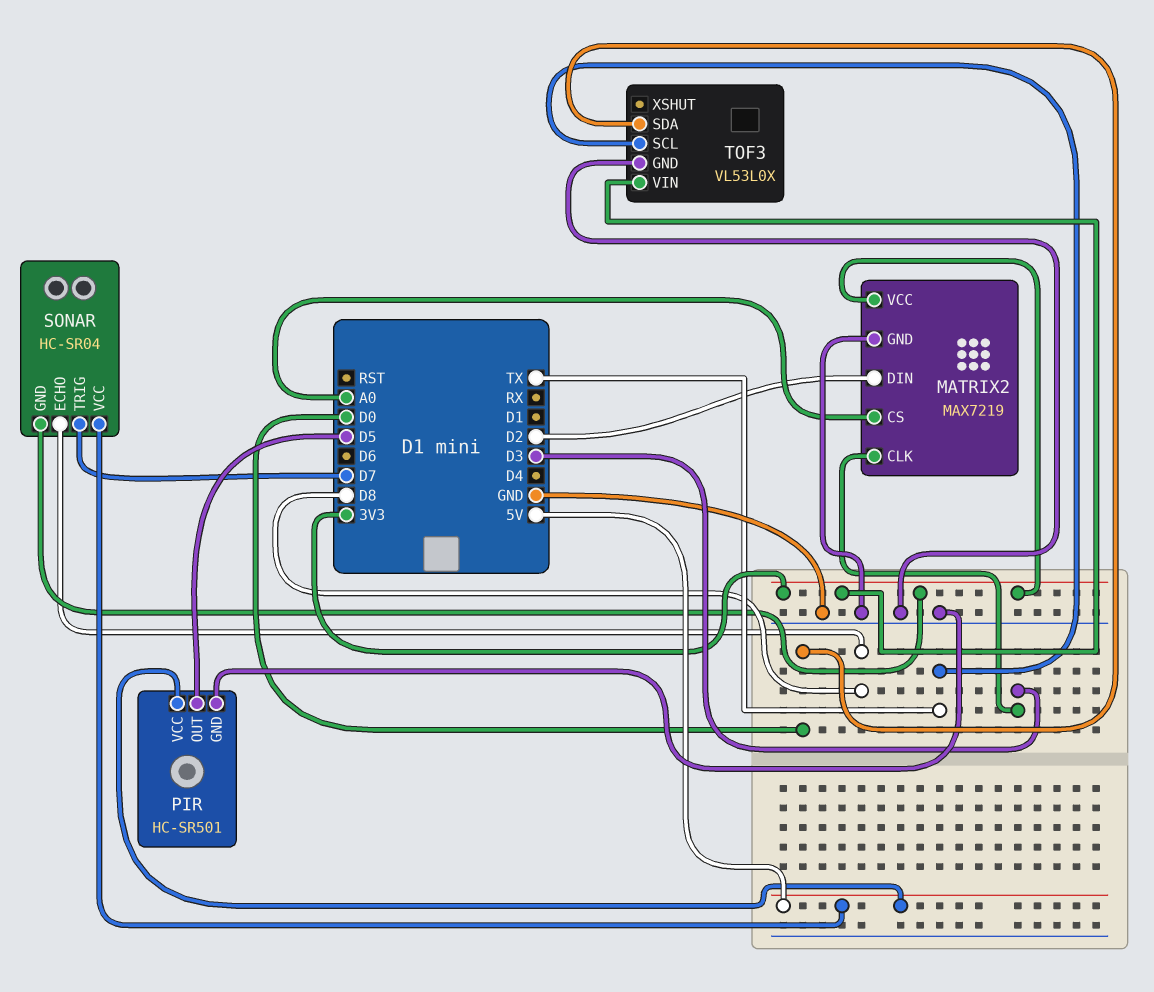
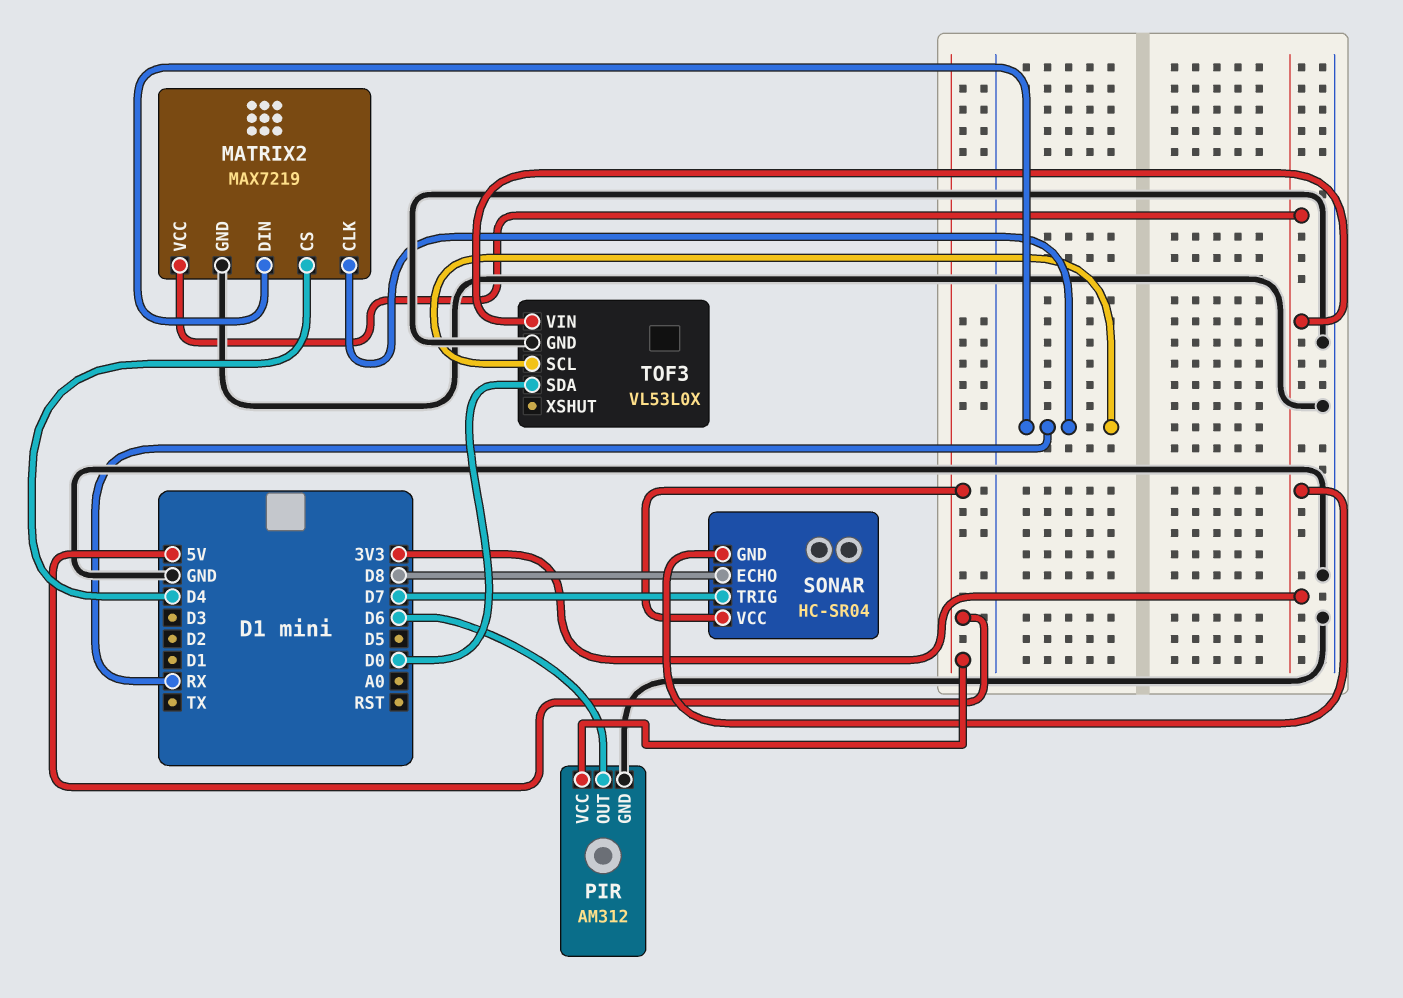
MATRIX2 pin CLK: D3 -> RX
MATRIX2 pin CS: A0 -> D4
MATRIX2 pin DIN: D2 -> RX
PIR: HC-SR501 -> AM312
PIR pin OUT: D5 -> D6
TOF3 pin SCL: TX -> RX

